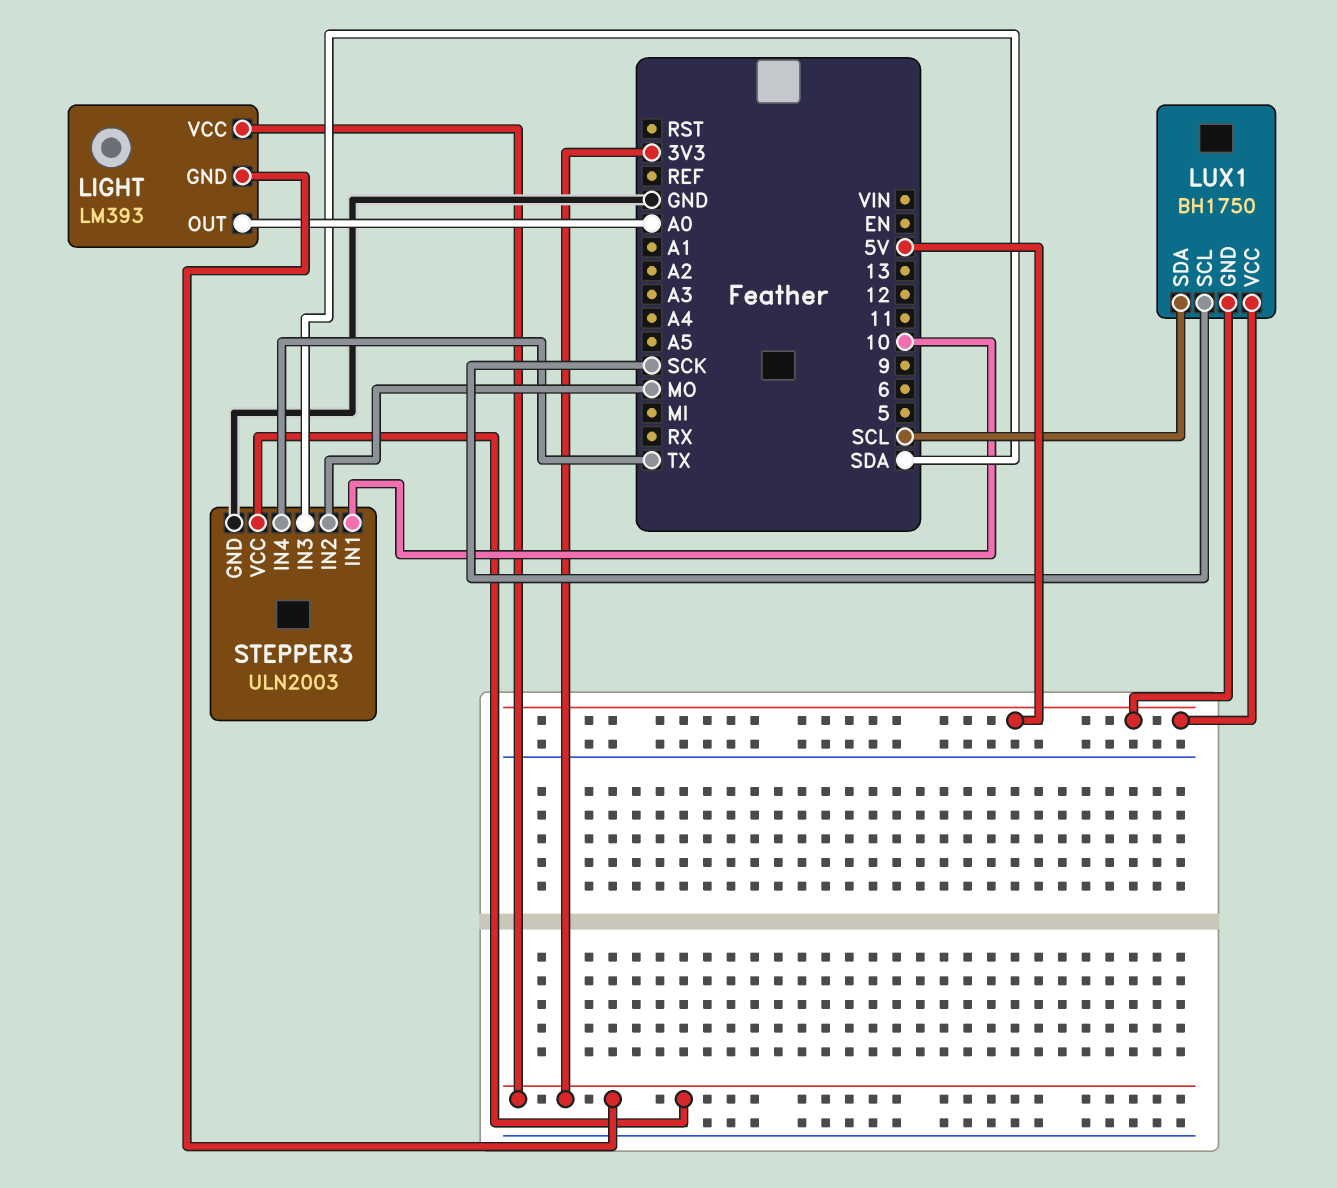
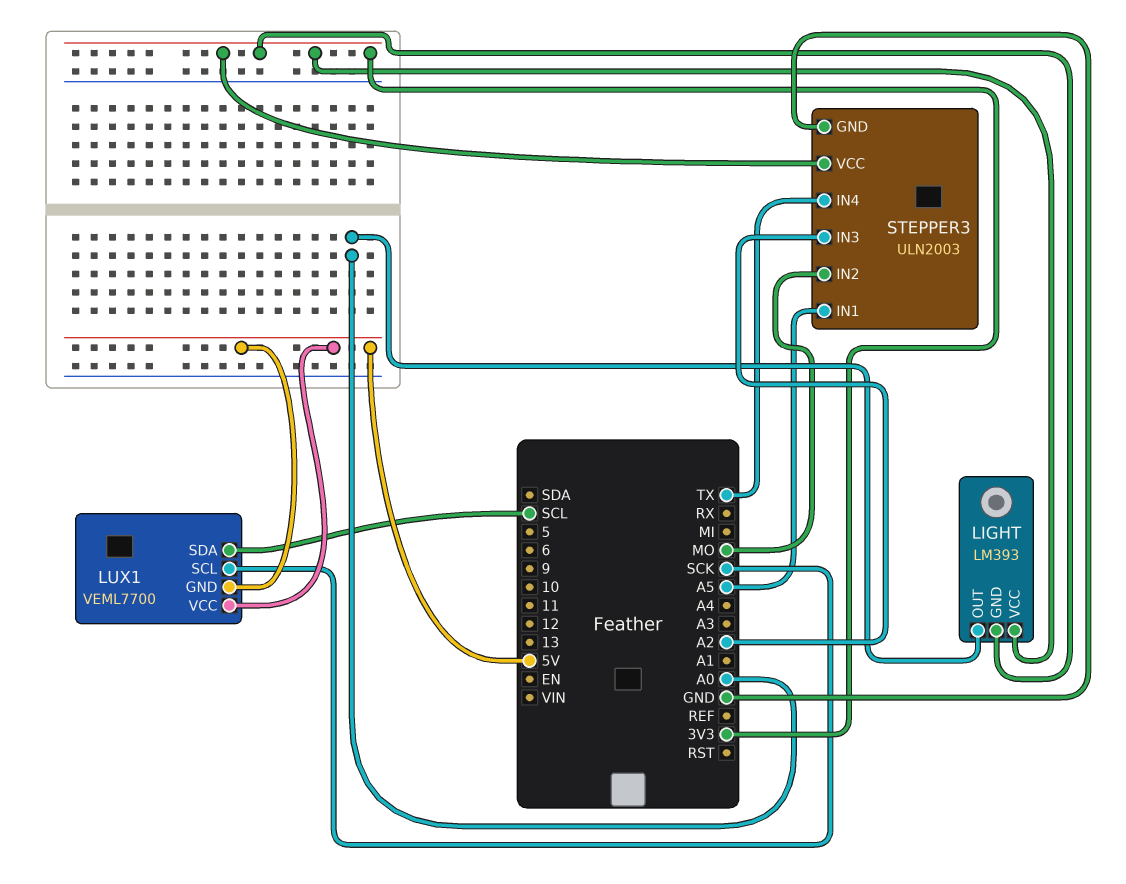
LUX1: BH1750 -> VEML7700
STEPPER3 pin IN1: 10 -> A5
STEPPER3 pin IN3: SDA -> A2

